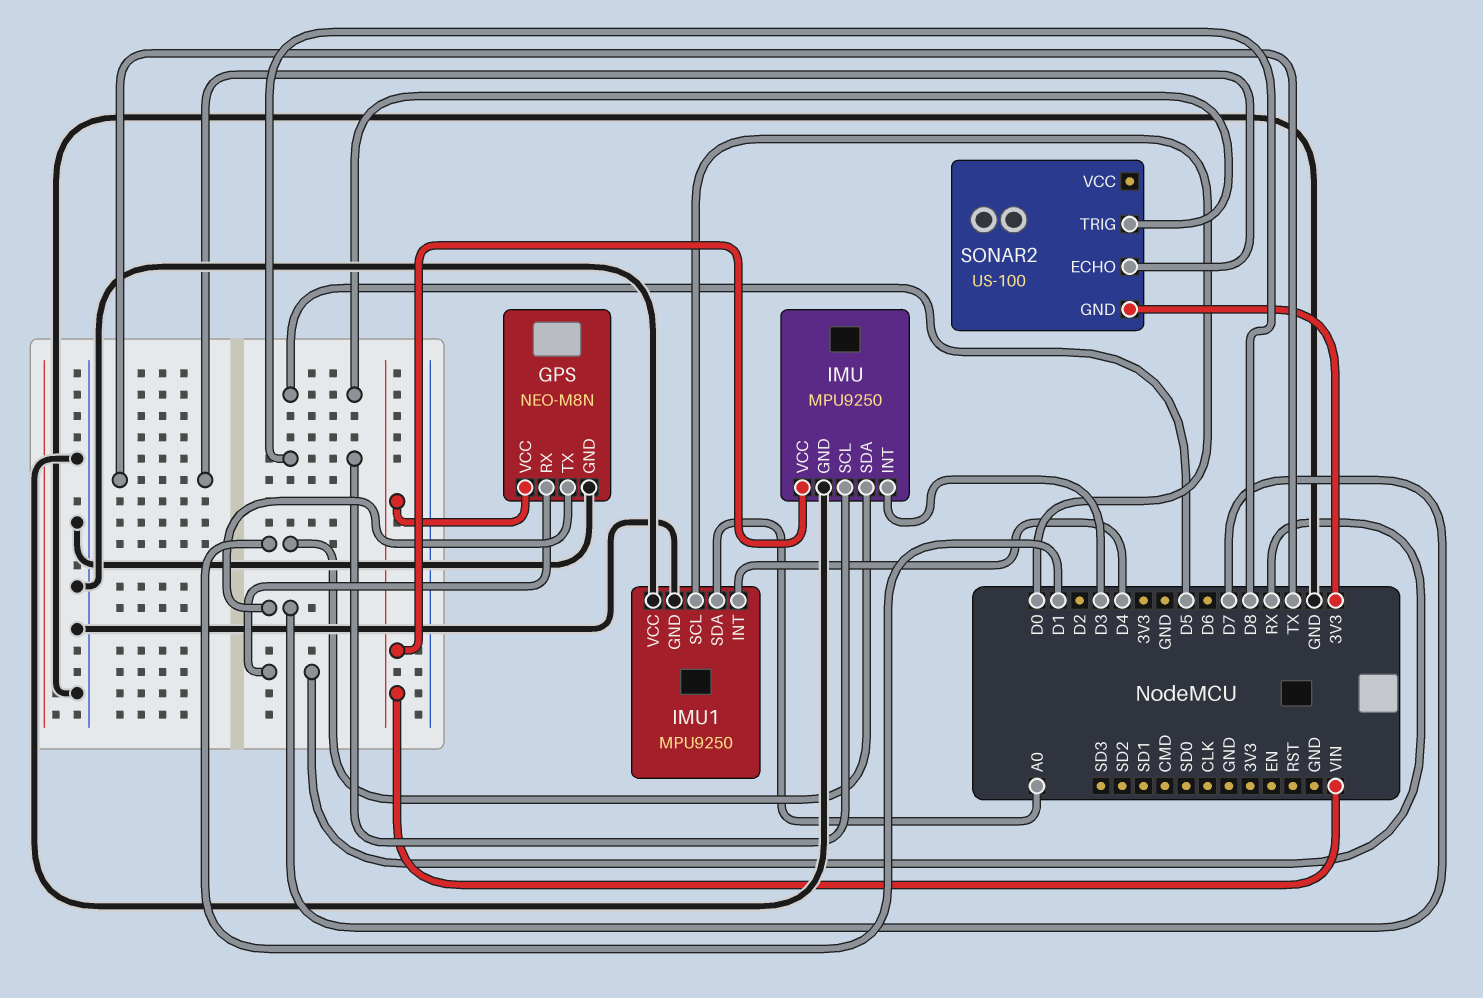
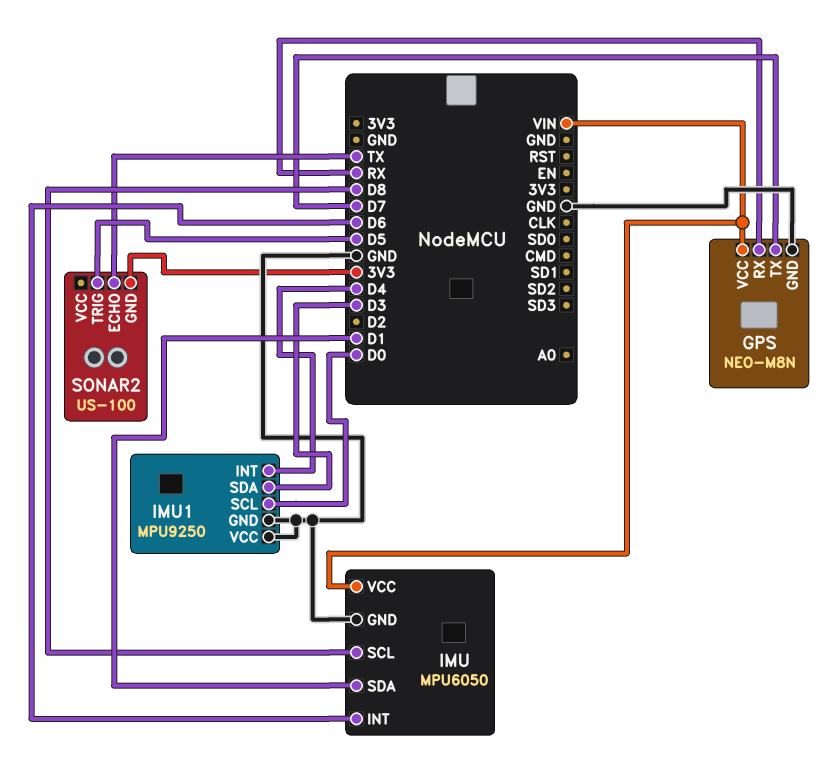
IMU: MPU9250 -> MPU6050
IMU pin INT: D3 -> D6
IMU1 pin SDA: A0 -> D3

